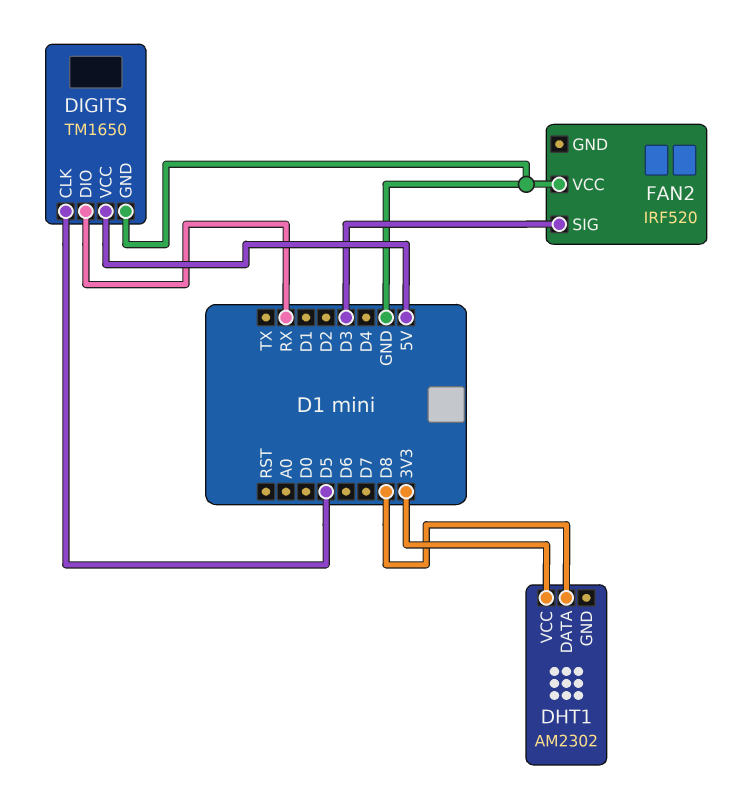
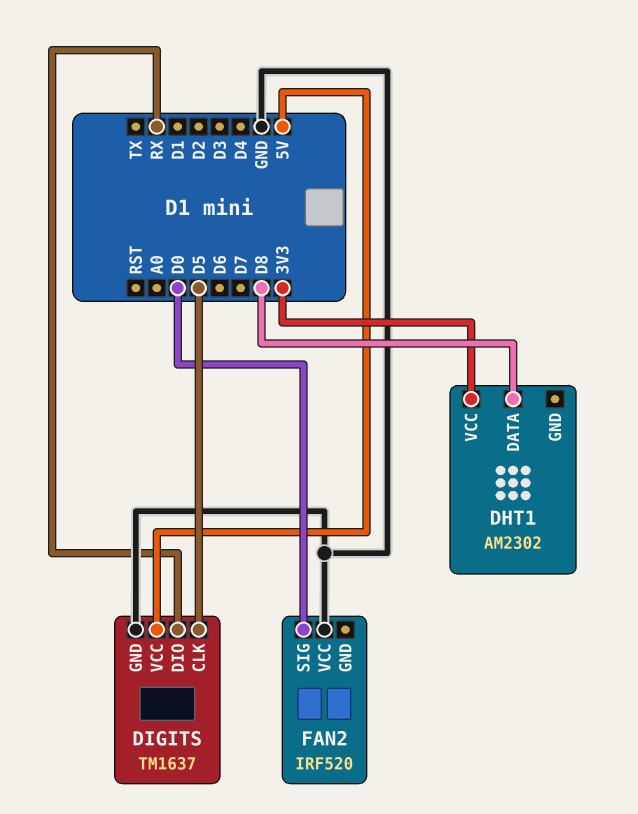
DIGITS: TM1650 -> TM1637
FAN2 pin SIG: D3 -> D0

